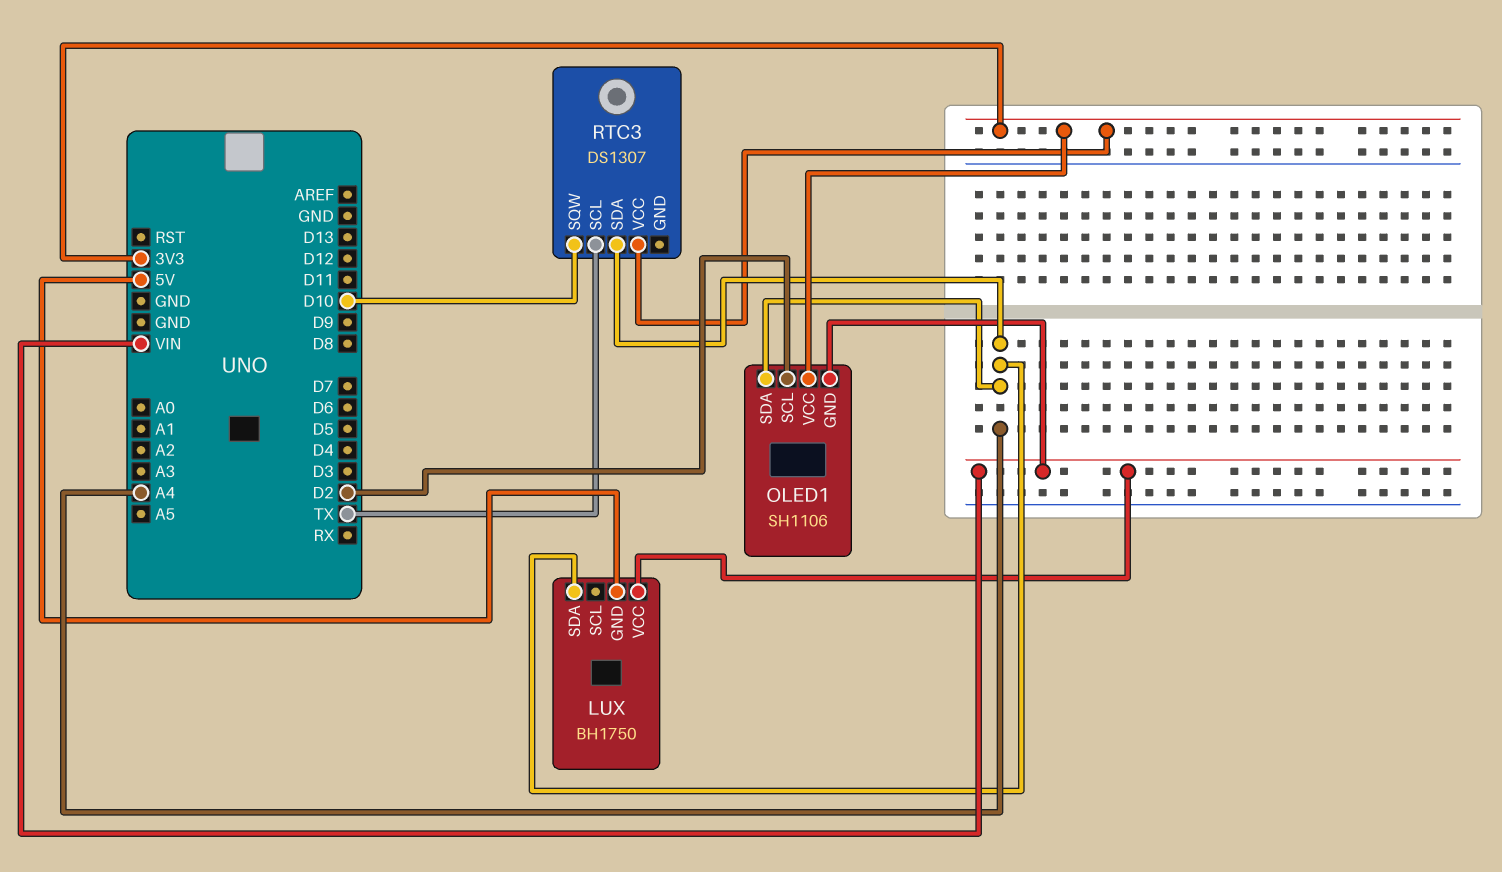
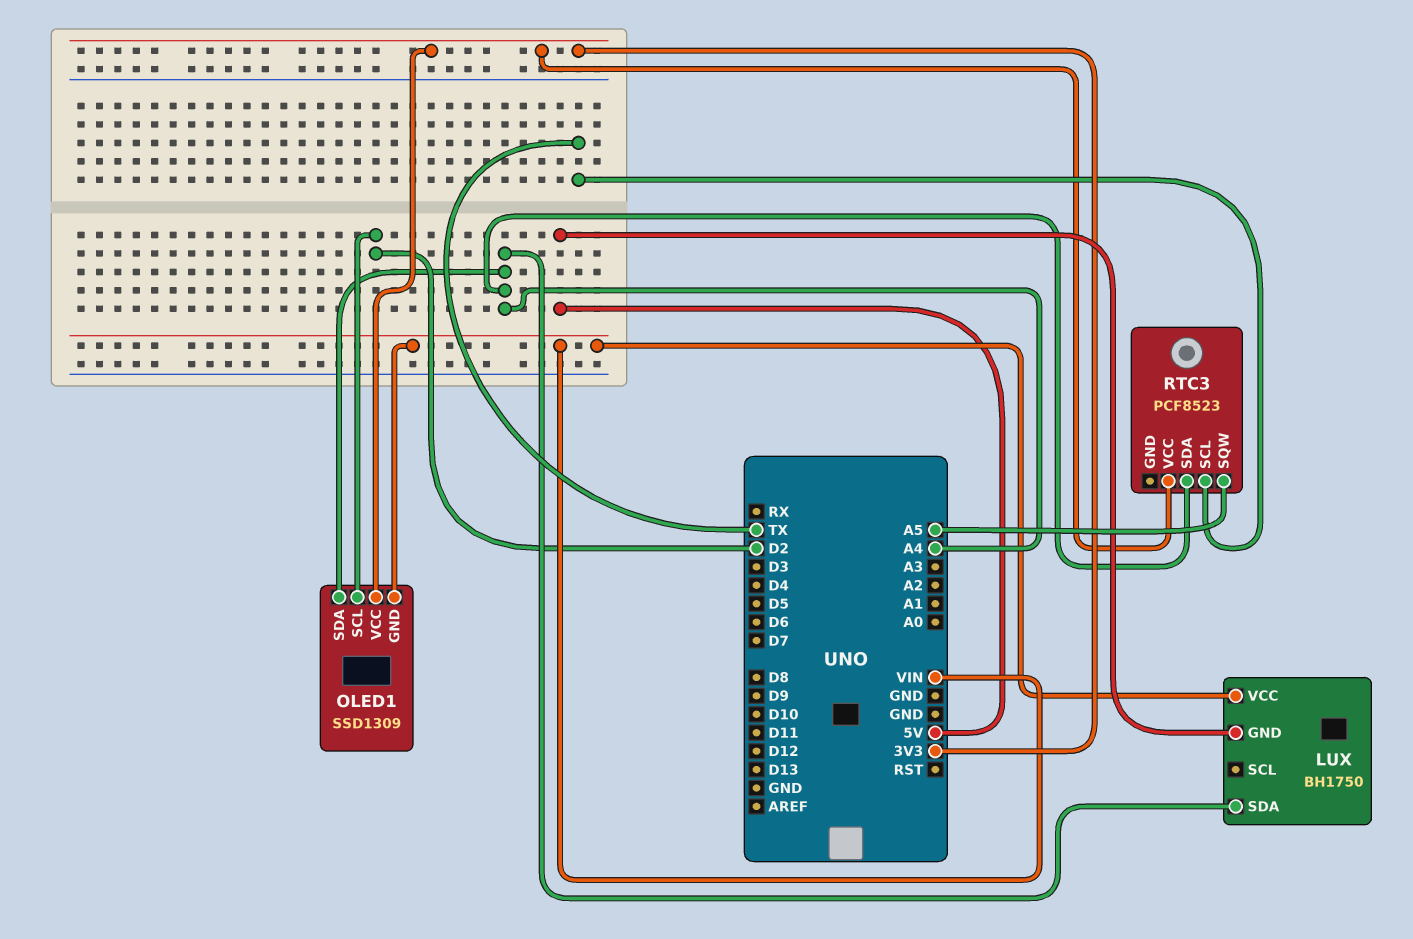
OLED1: SH1106 -> SSD1309
RTC3: DS1307 -> PCF8523
RTC3 pin SQW: D10 -> A5

